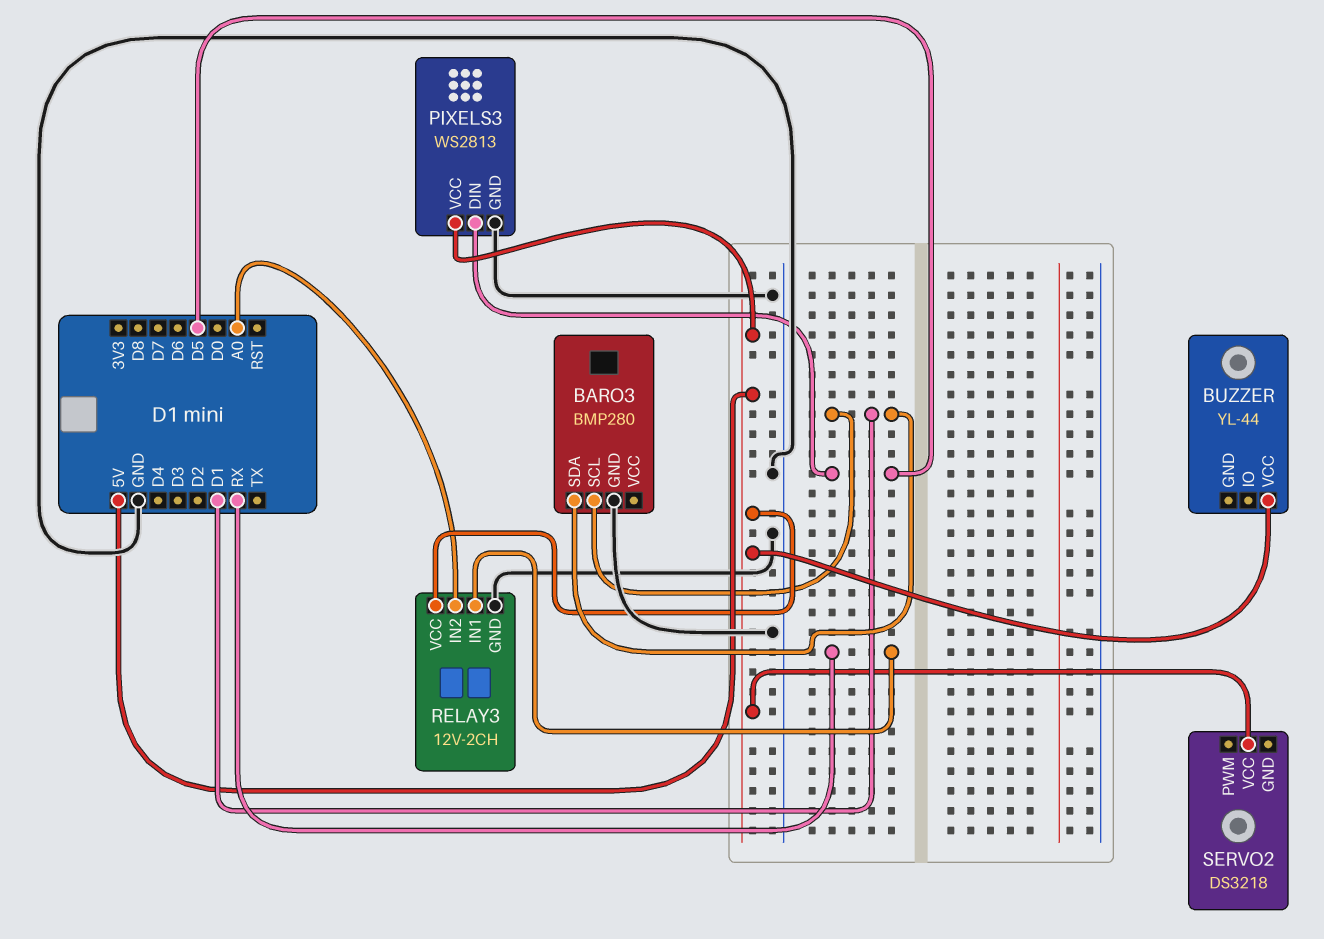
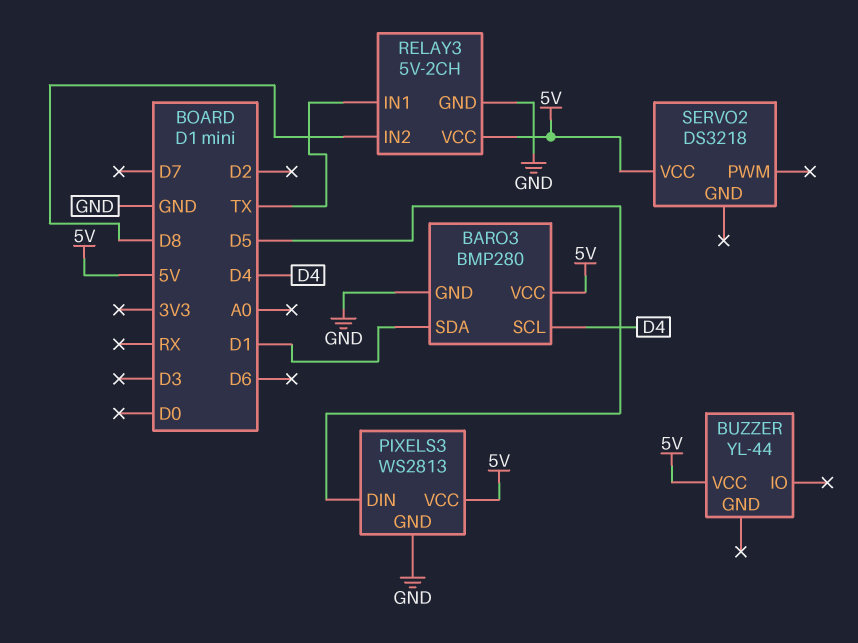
BARO3 pin SCL: D1 -> D4
BARO3 pin VCC: none -> 5V
RELAY3: 12V-2CH -> 5V-2CH
RELAY3 pin IN1: RX -> TX
RELAY3 pin IN2: A0 -> D8

